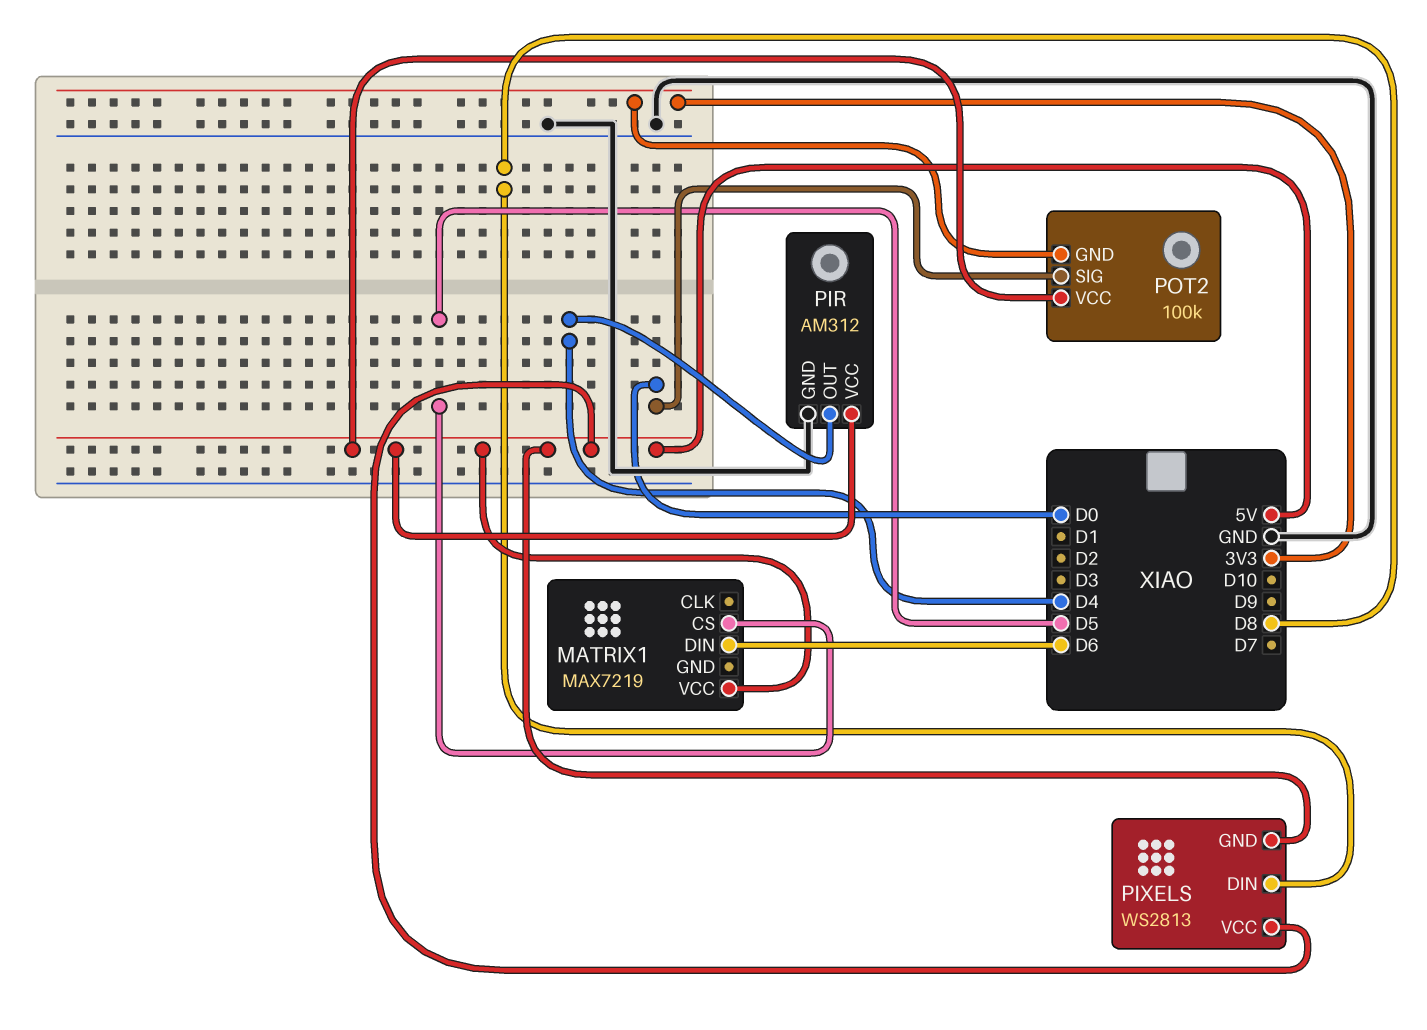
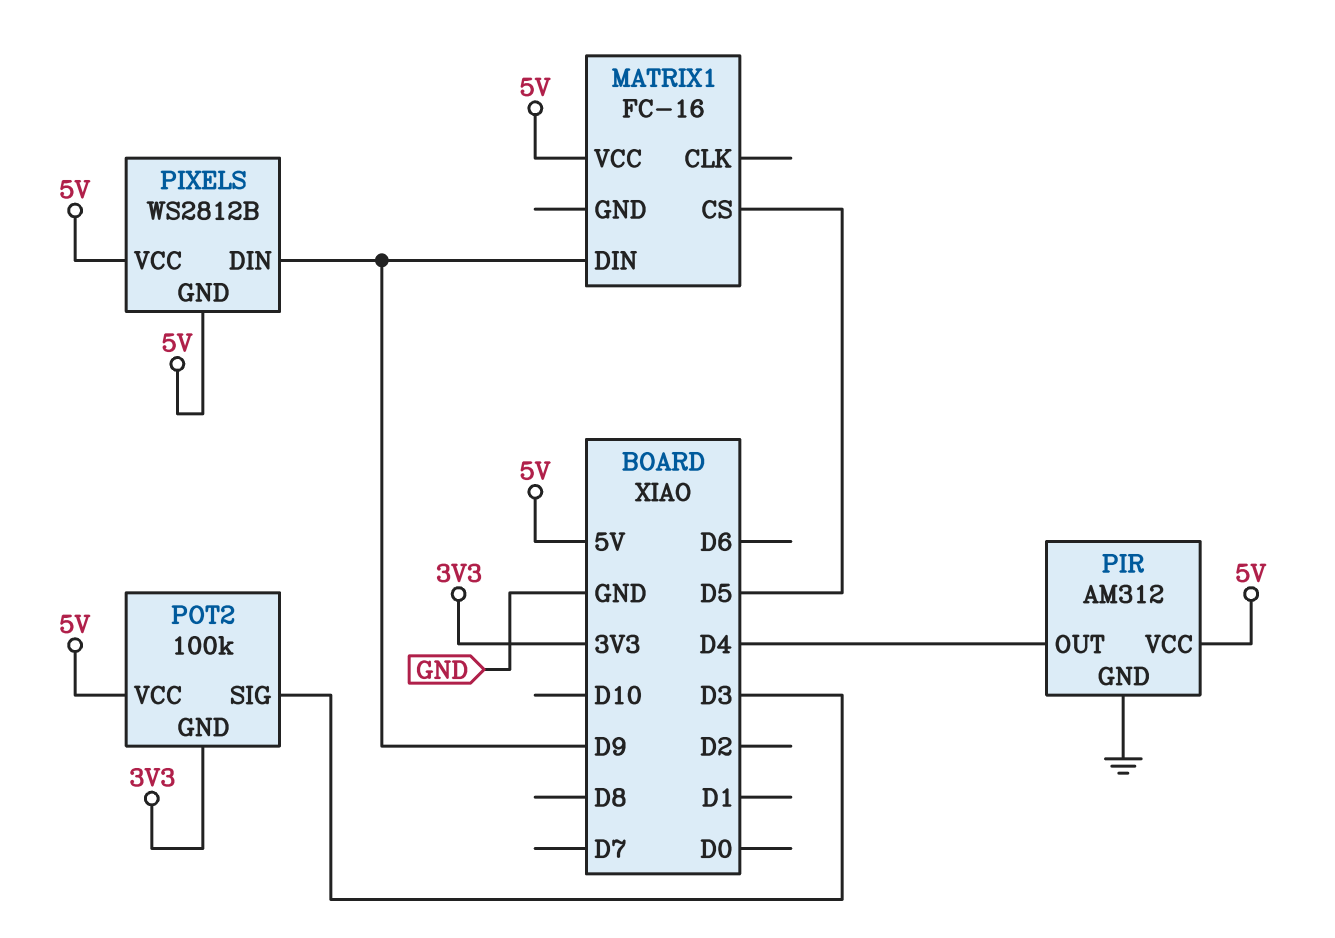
MATRIX1: MAX7219 -> FC-16
MATRIX1 pin DIN: D6 -> D9
PIXELS: WS2813 -> WS2812B
PIXELS pin DIN: D8 -> D9
POT2 pin SIG: D0 -> D3

